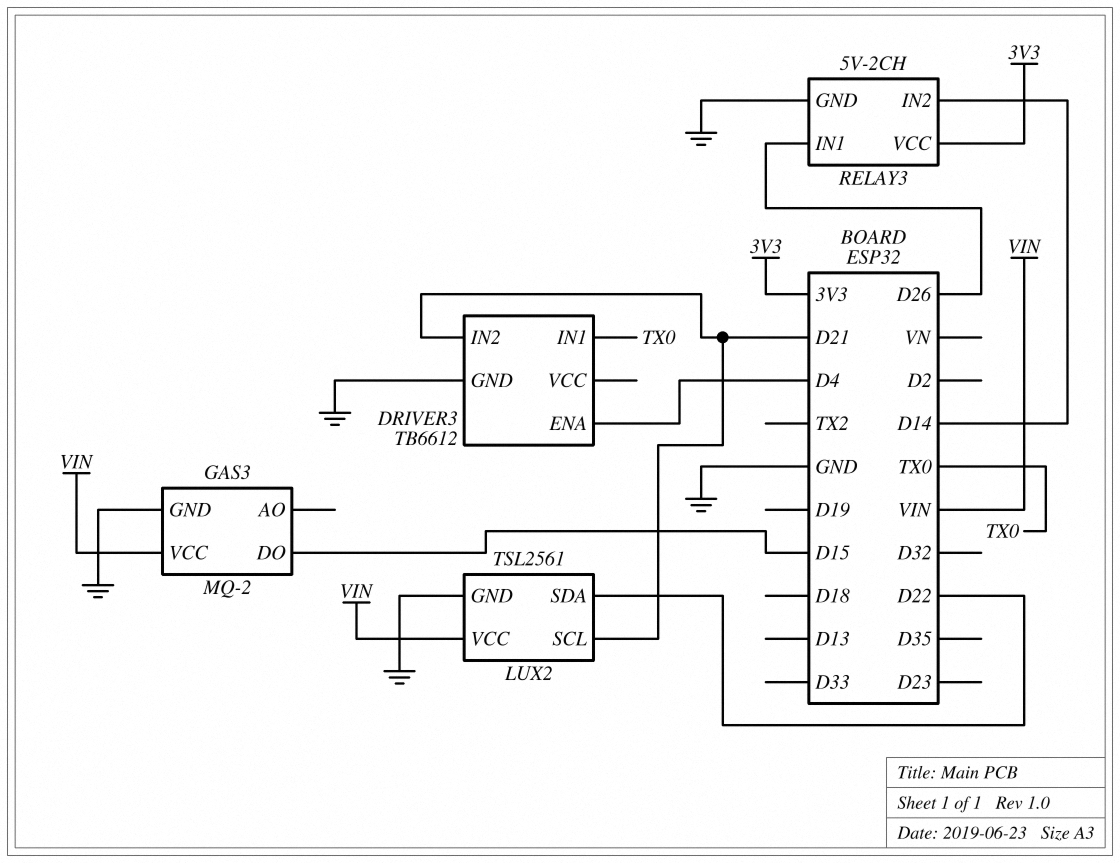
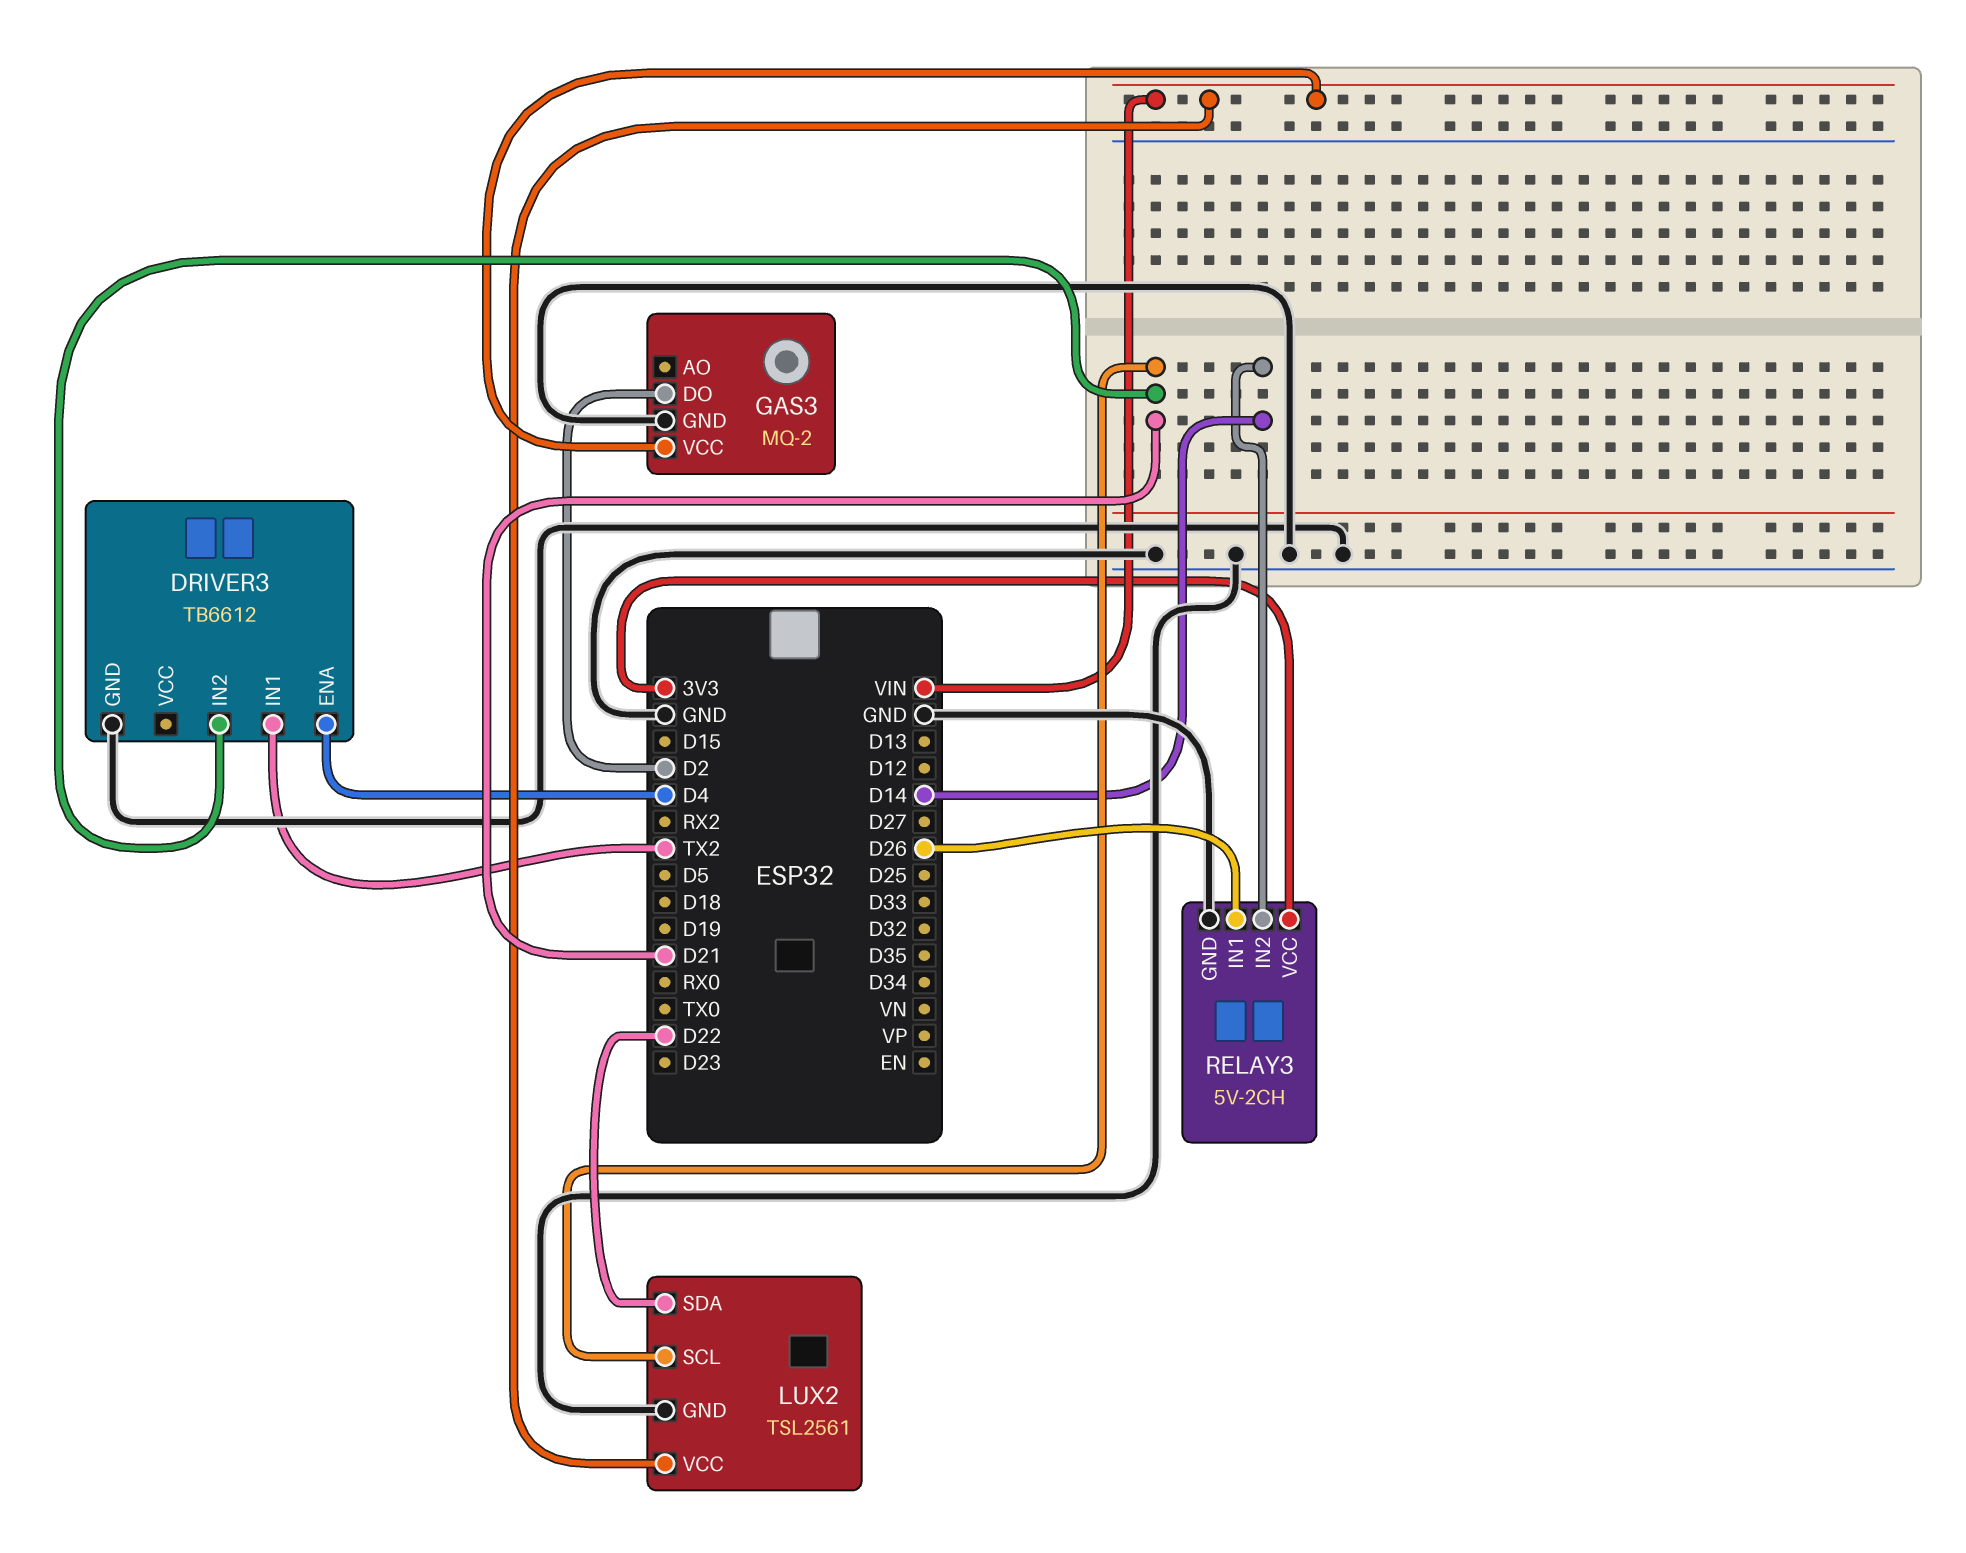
DRIVER3 pin IN1: TX0 -> TX2
GAS3 pin DO: D15 -> D2

